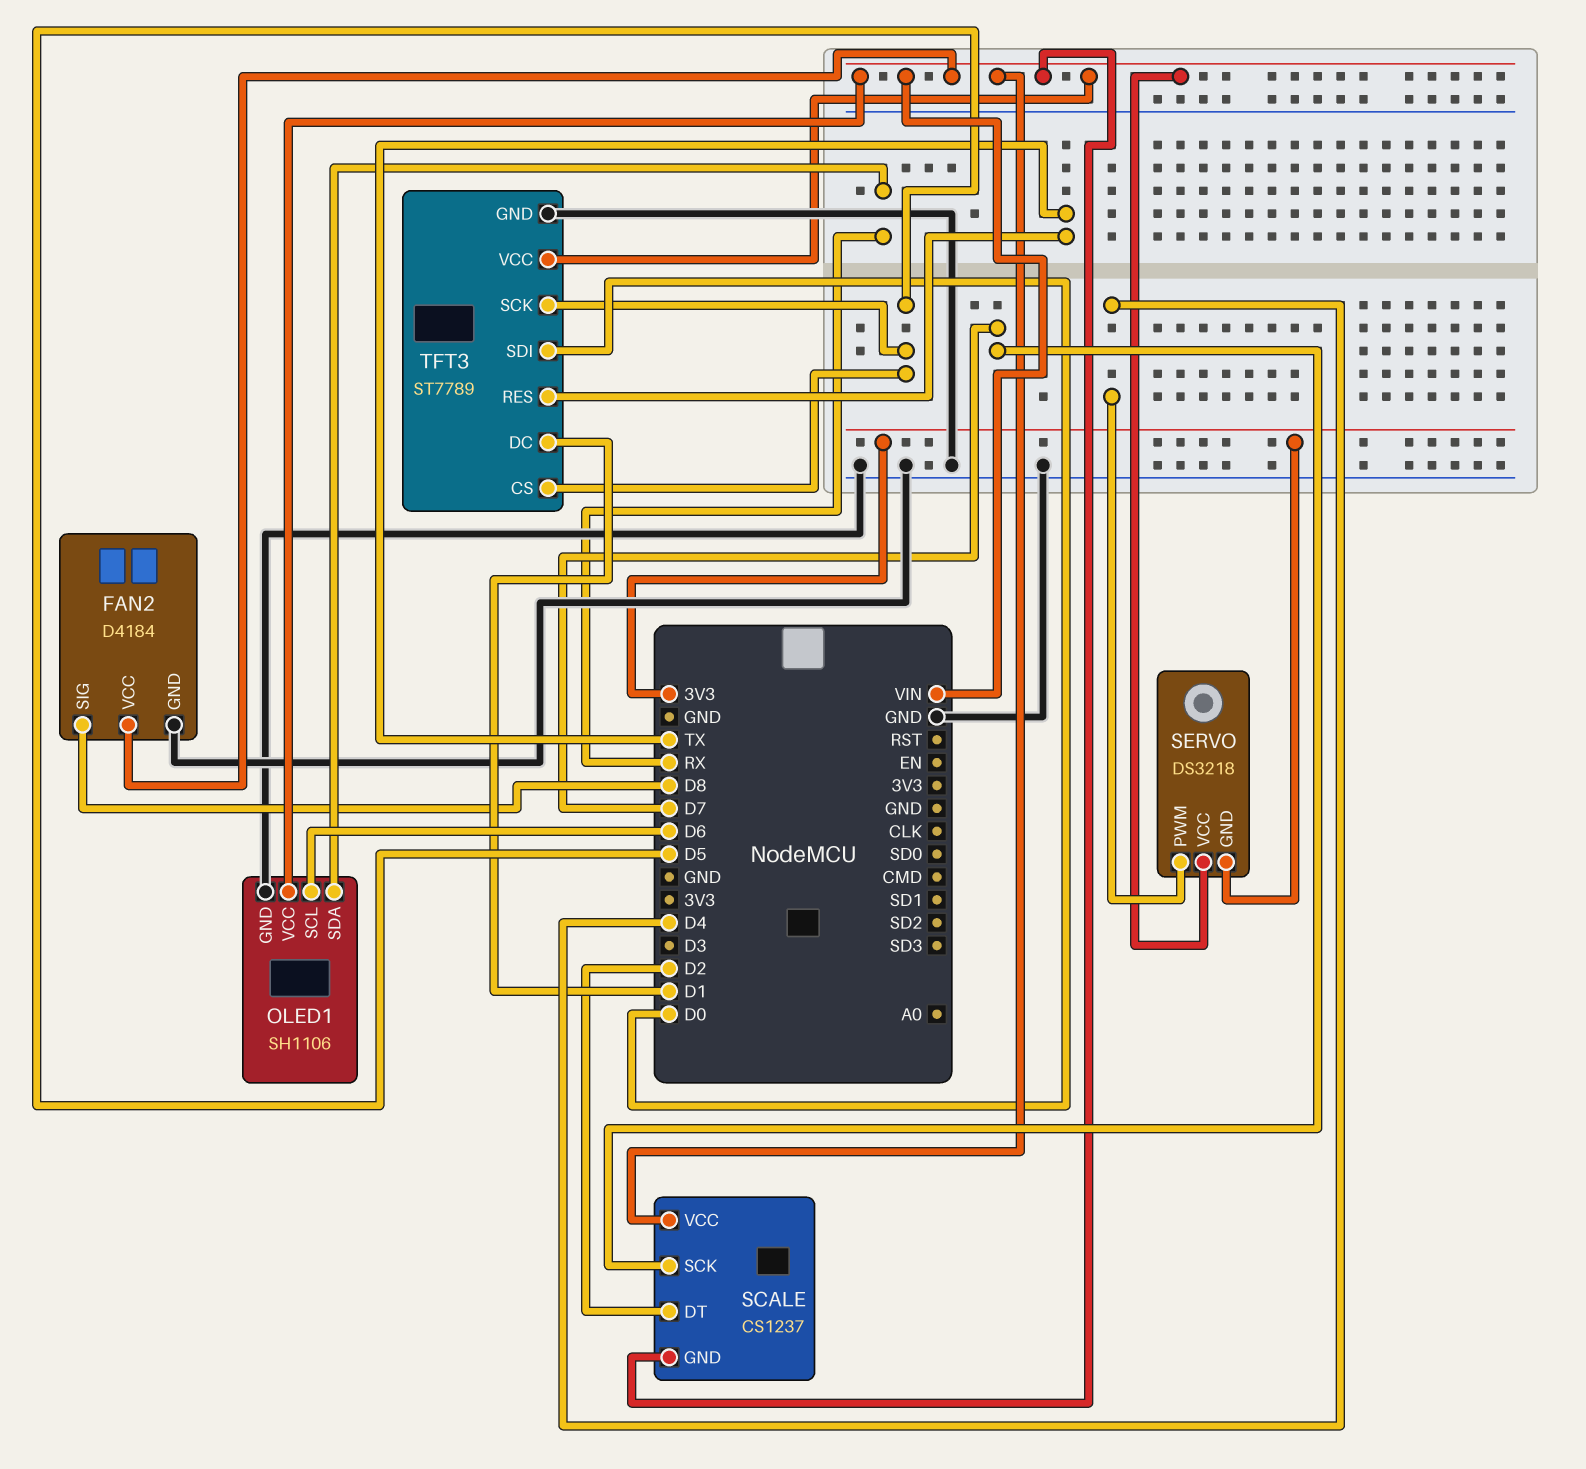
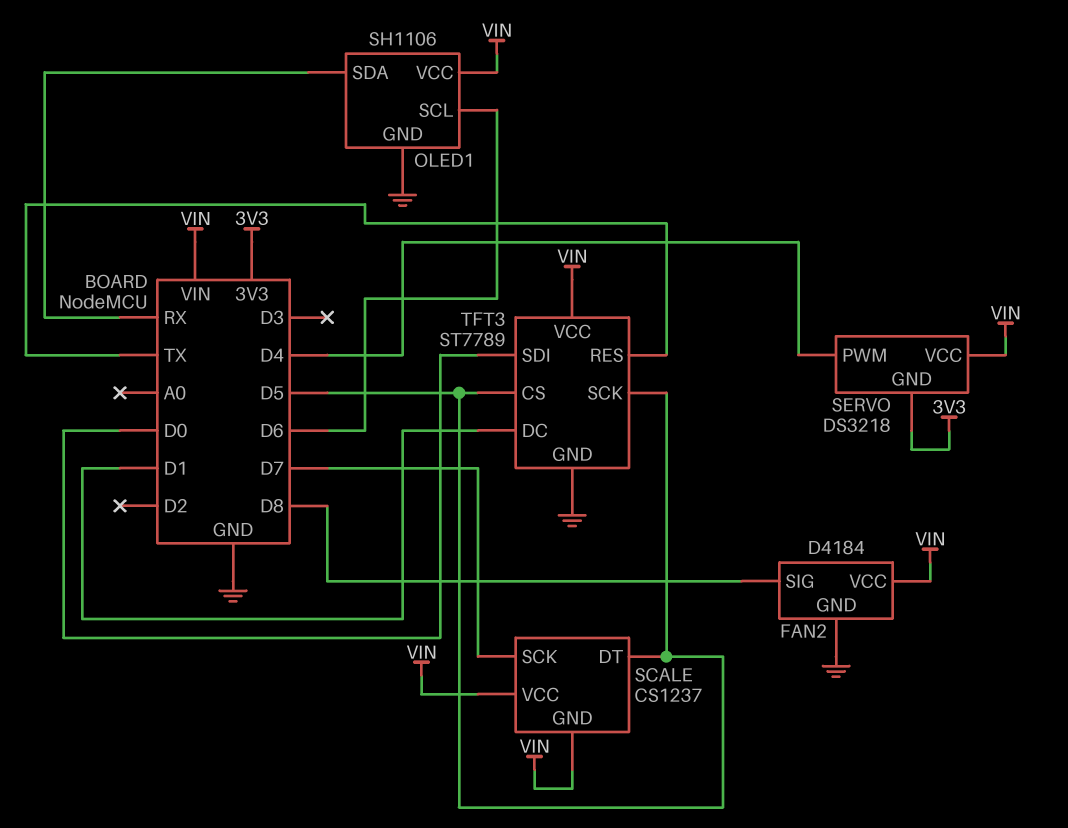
SCALE pin DT: D2 -> D5

